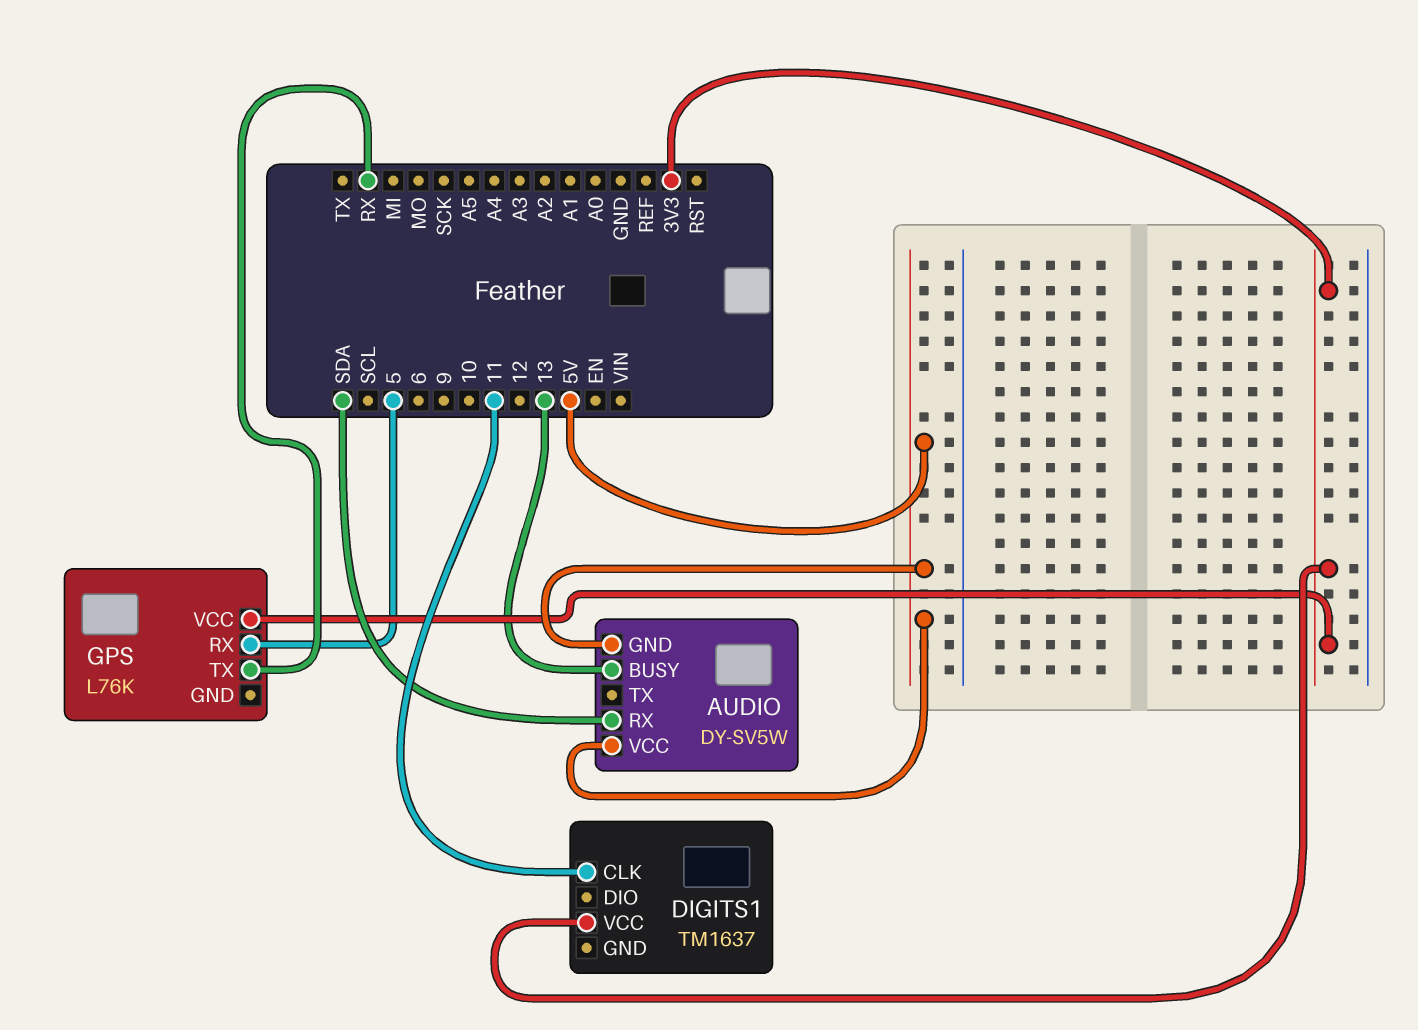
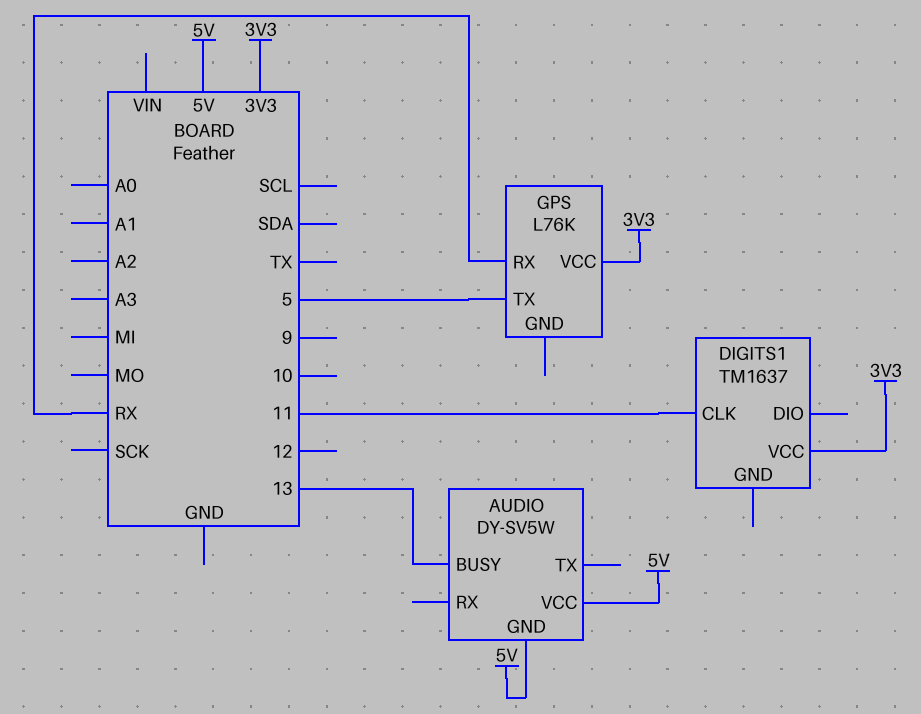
AUDIO pin RX: SDA -> none
GPS pin RX: 5 -> RX
GPS pin TX: RX -> 5

